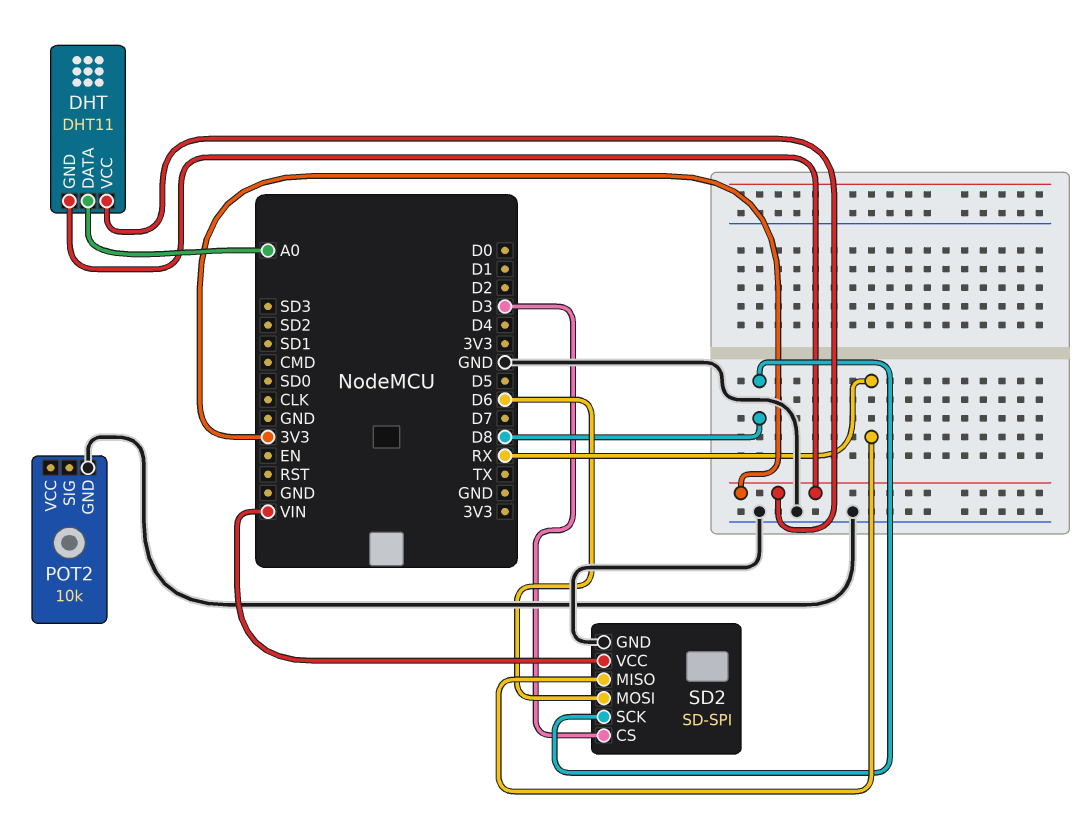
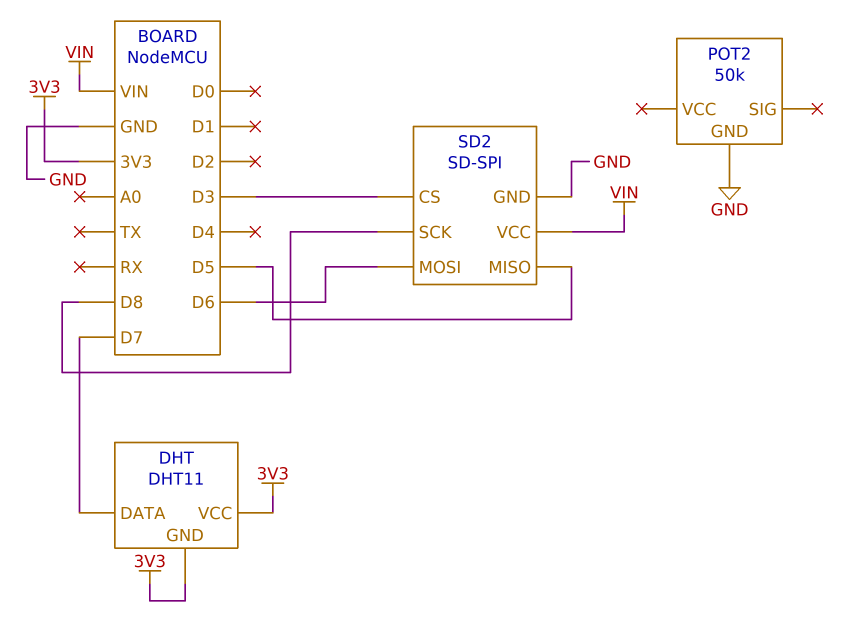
DHT pin DATA: A0 -> D7
POT2: 10k -> 50k
SD2 pin MISO: RX -> D5

